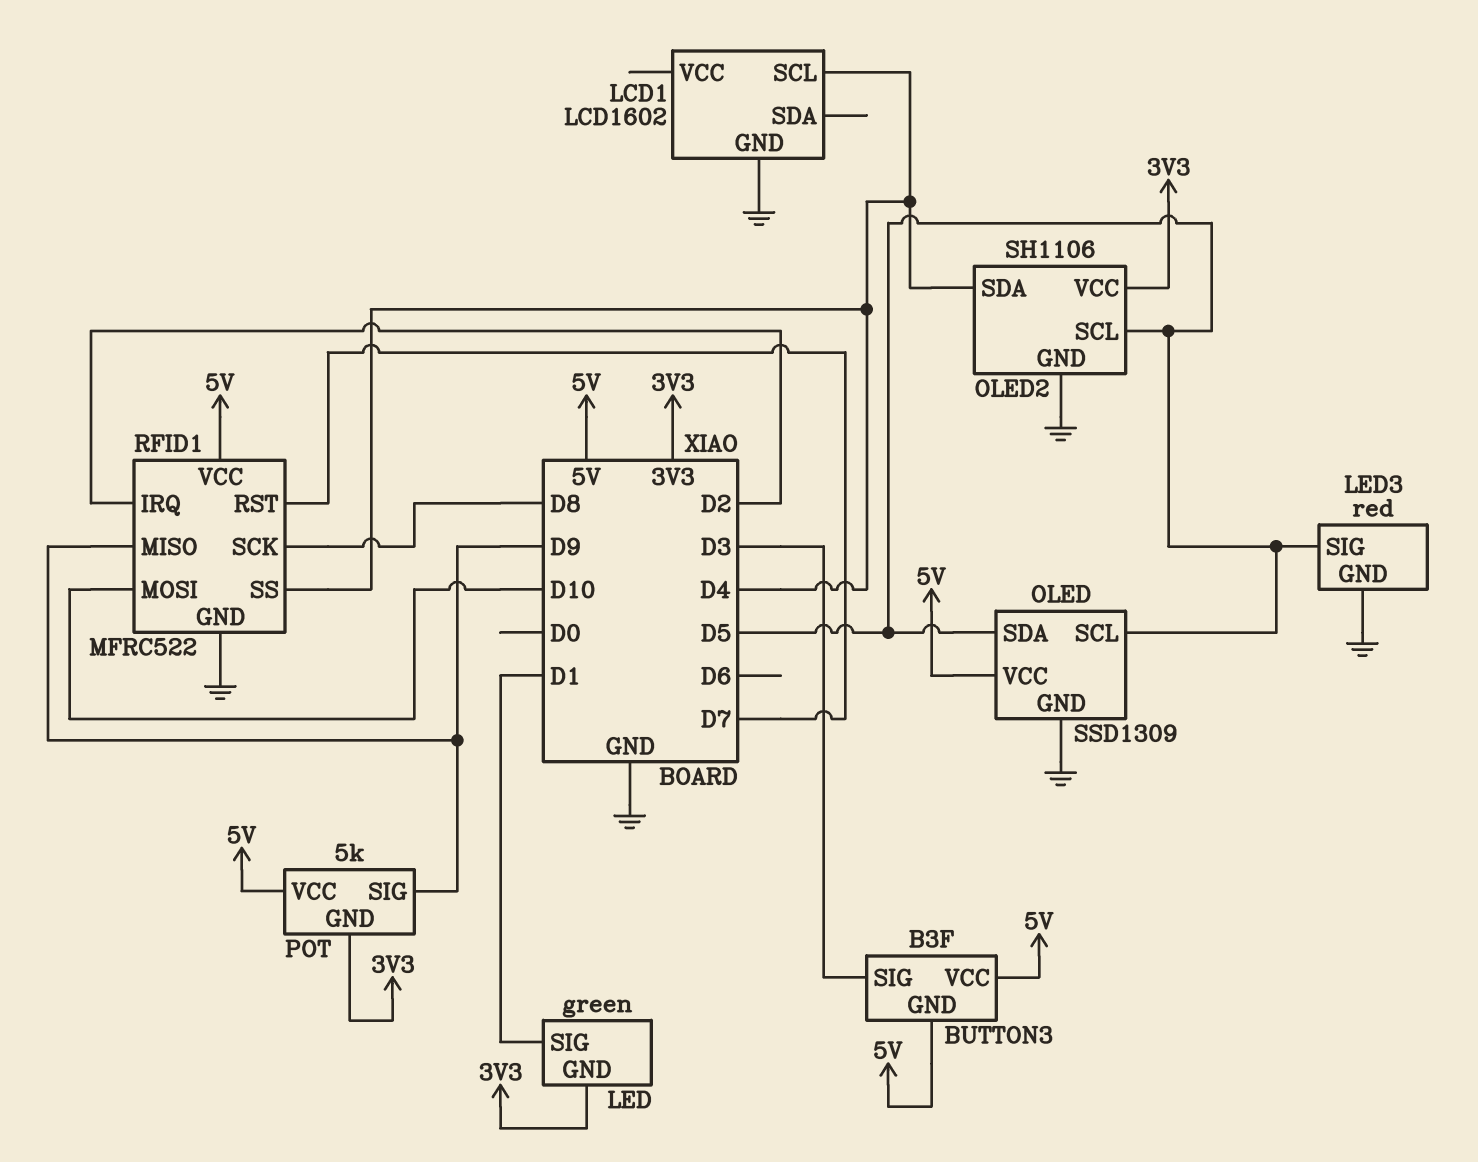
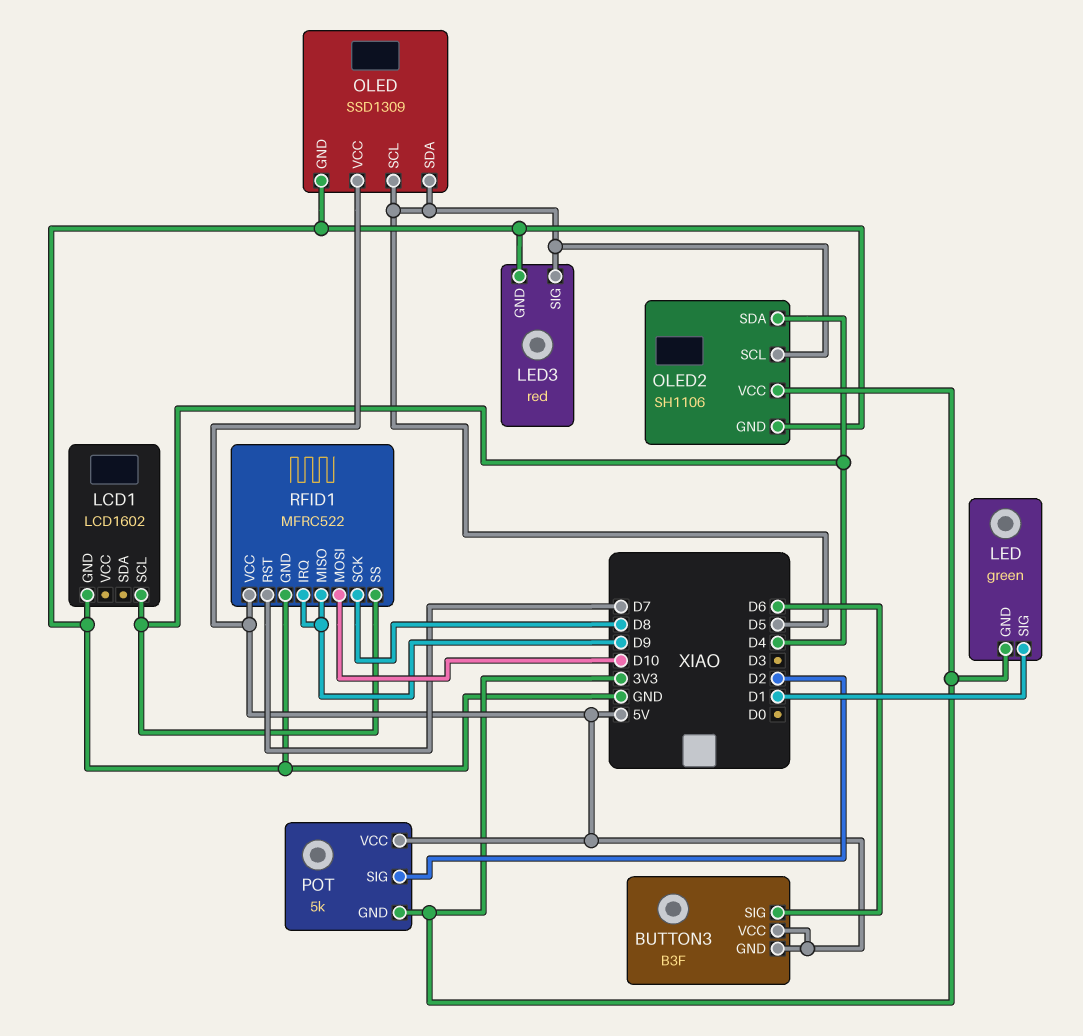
BUTTON3 pin SIG: D3 -> D6
POT pin SIG: D9 -> D2
RFID1 pin IRQ: D2 -> D9

